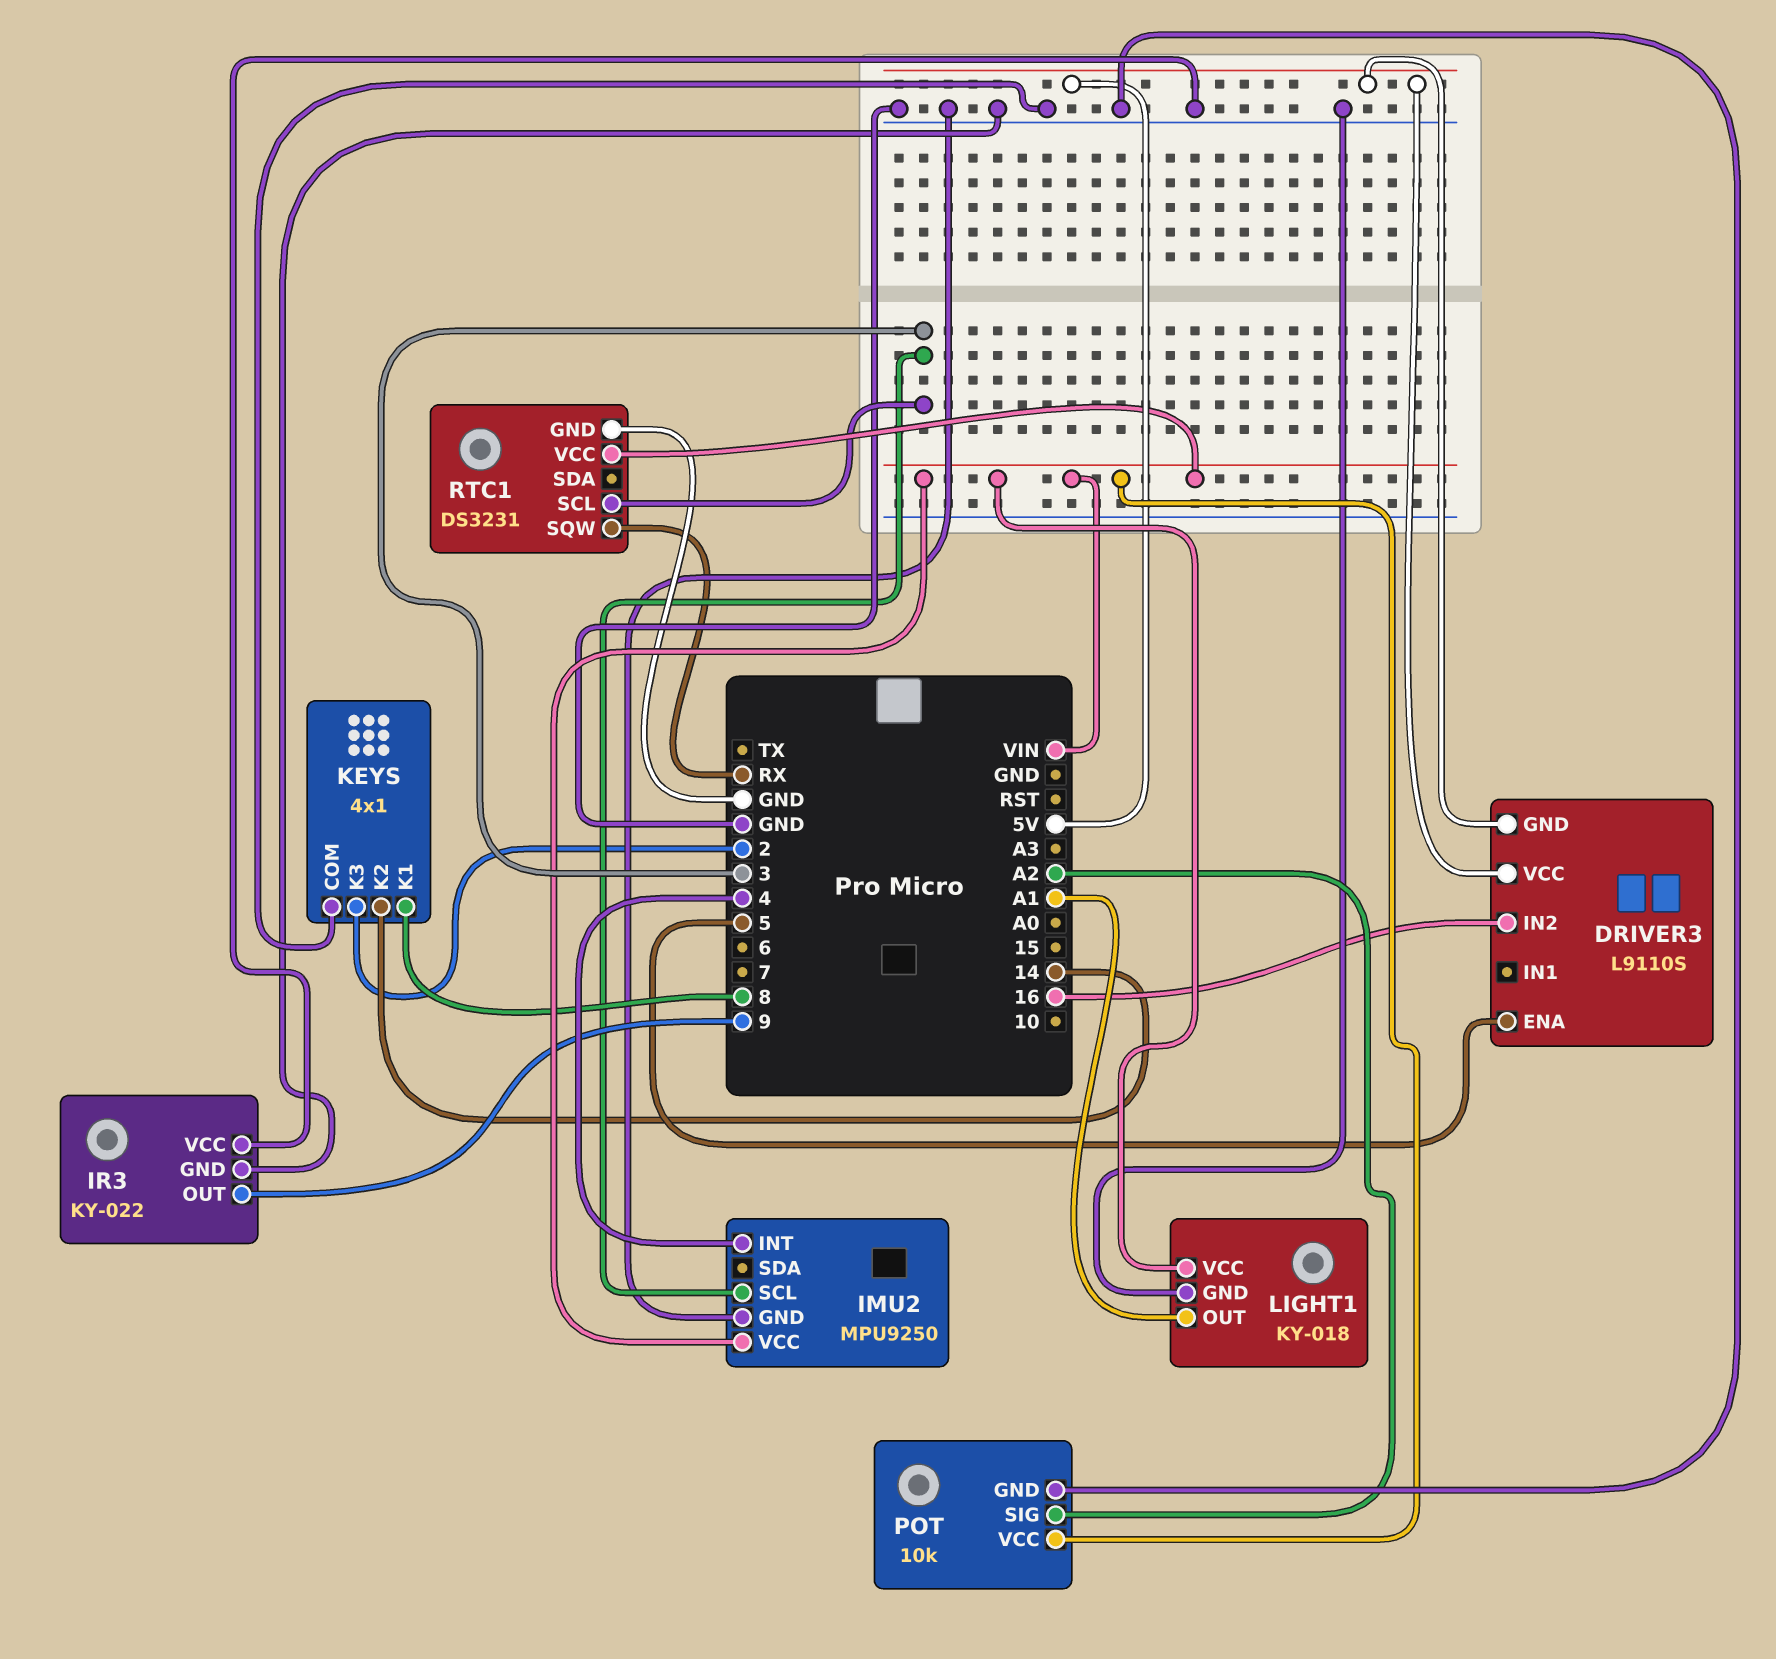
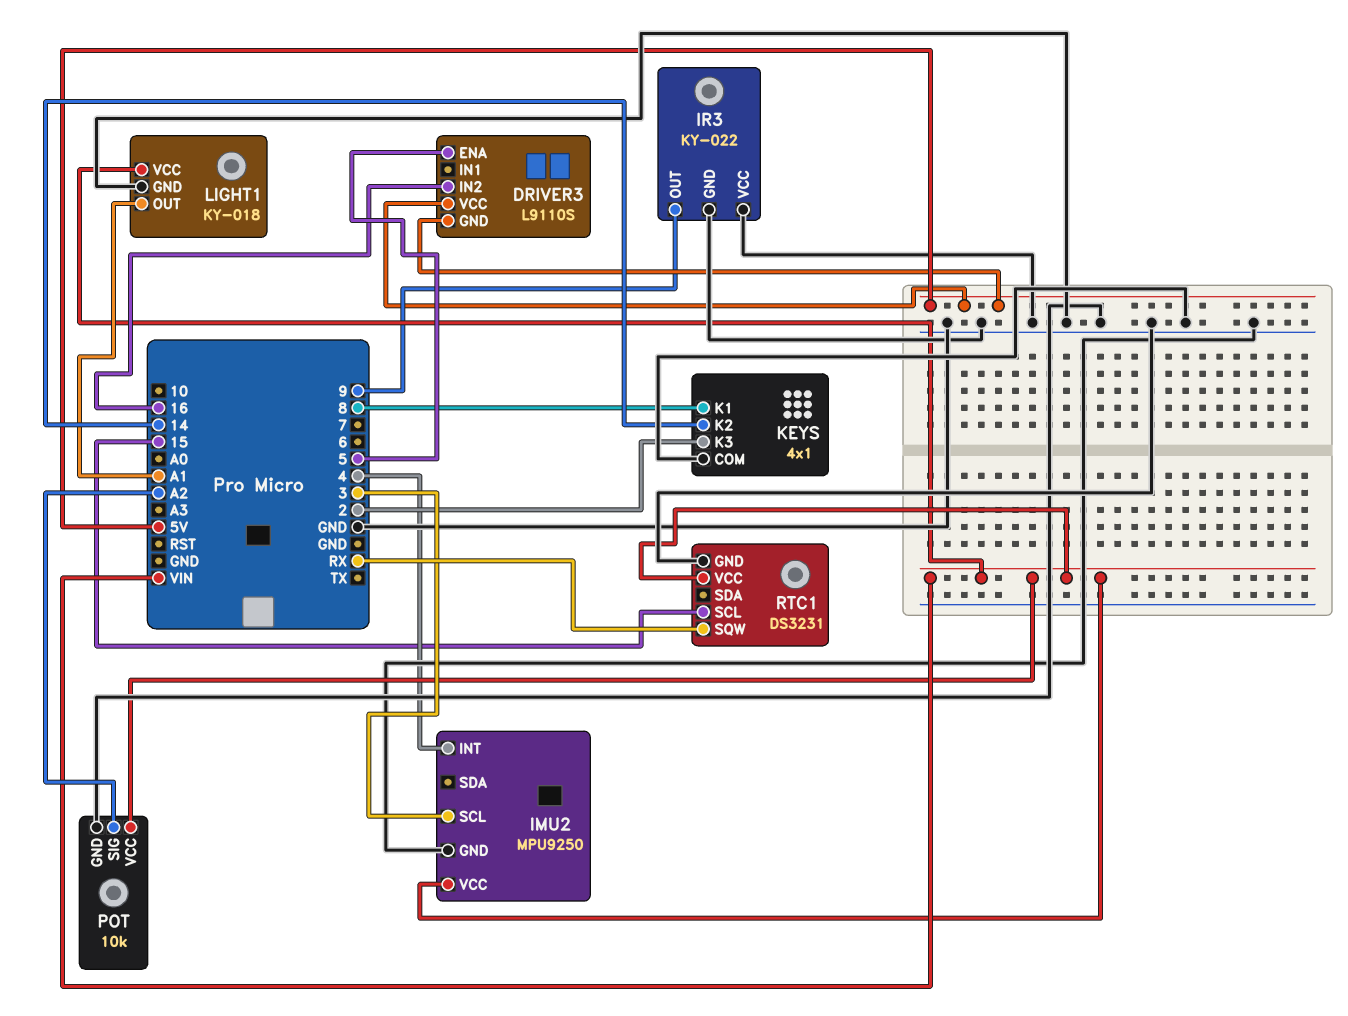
RTC1 pin SCL: 3 -> 15

